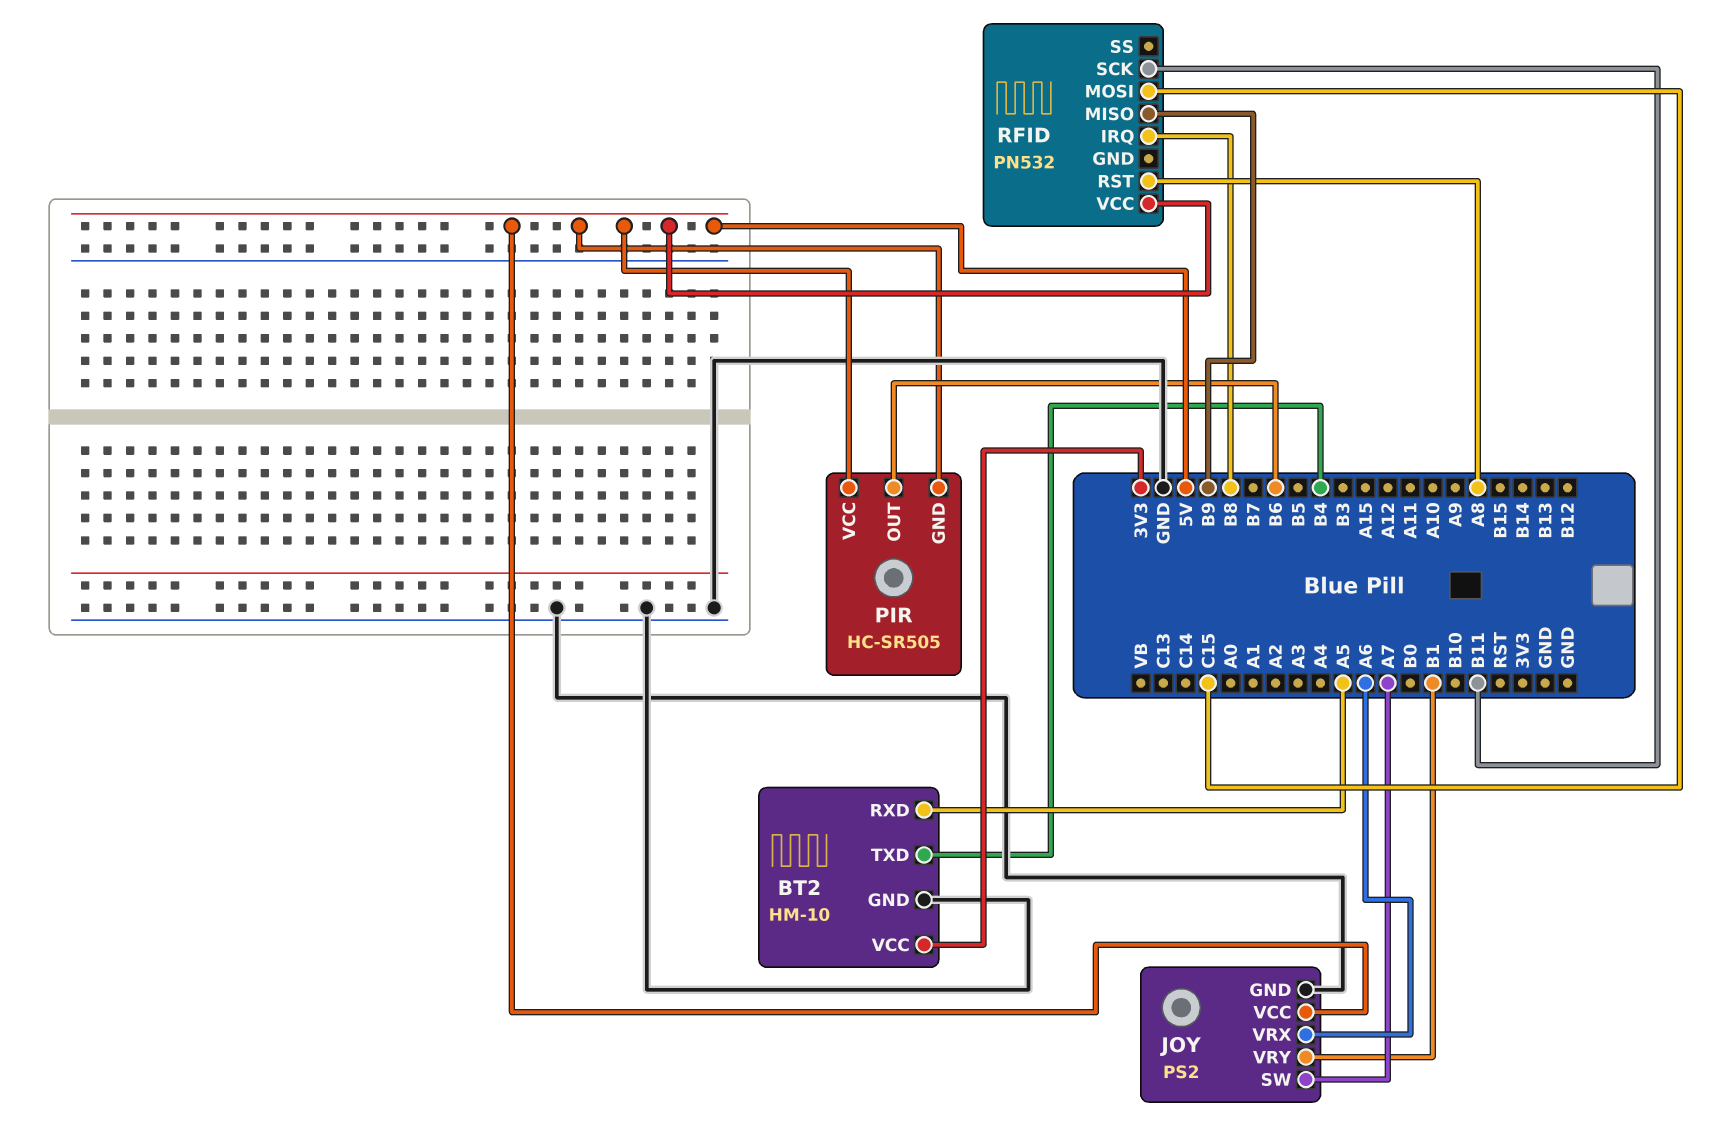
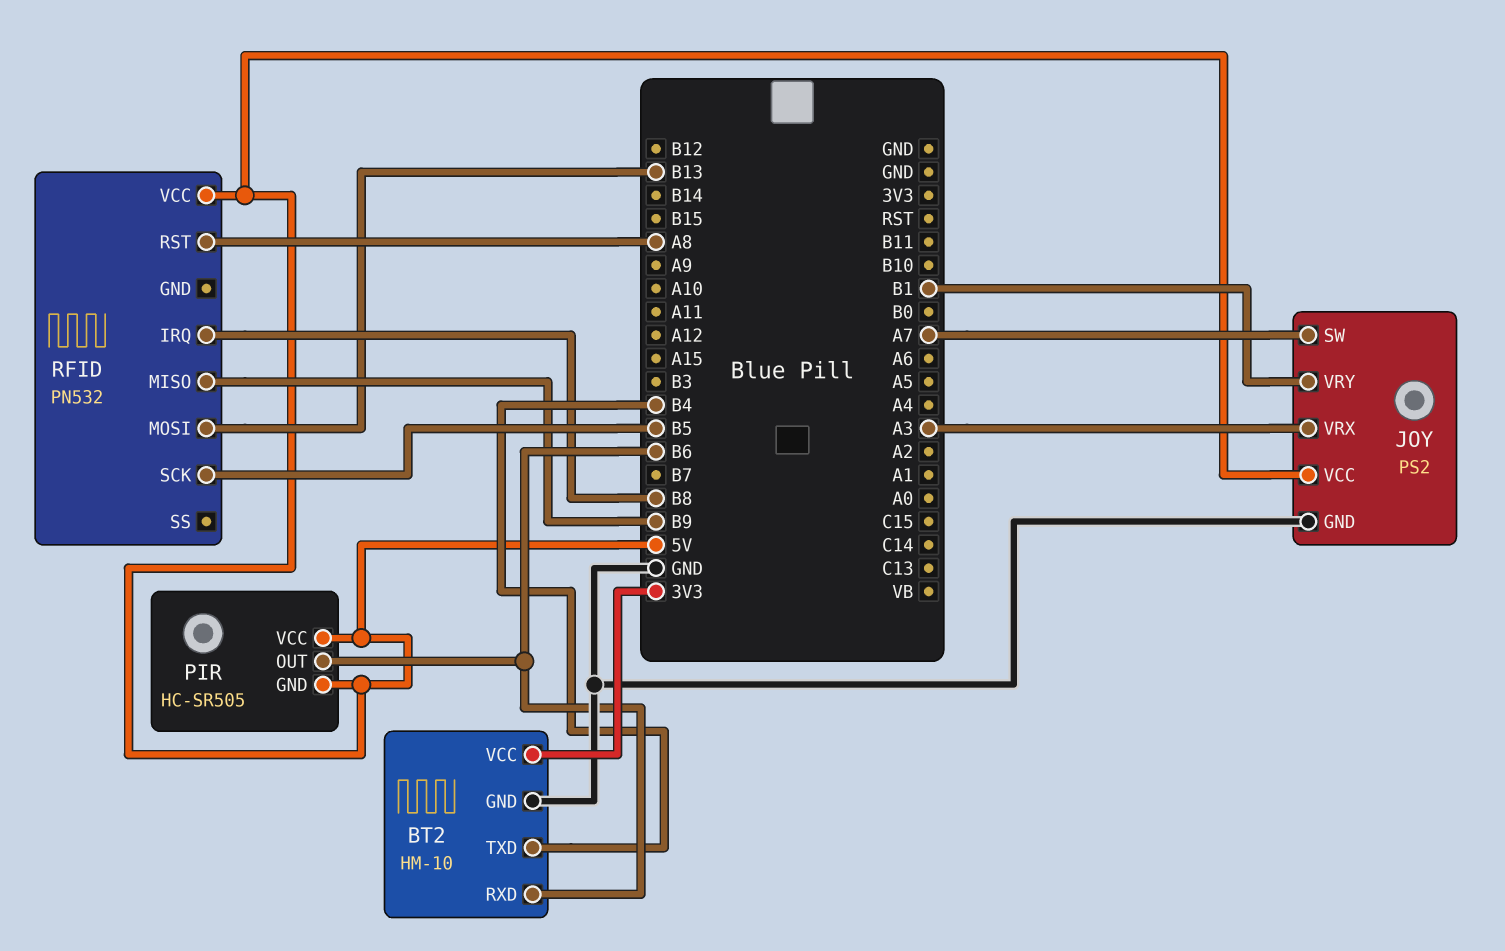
BT2 pin RXD: A5 -> B6
JOY pin VRX: A6 -> A3
RFID pin MOSI: C15 -> B13
RFID pin SCK: B11 -> B5

